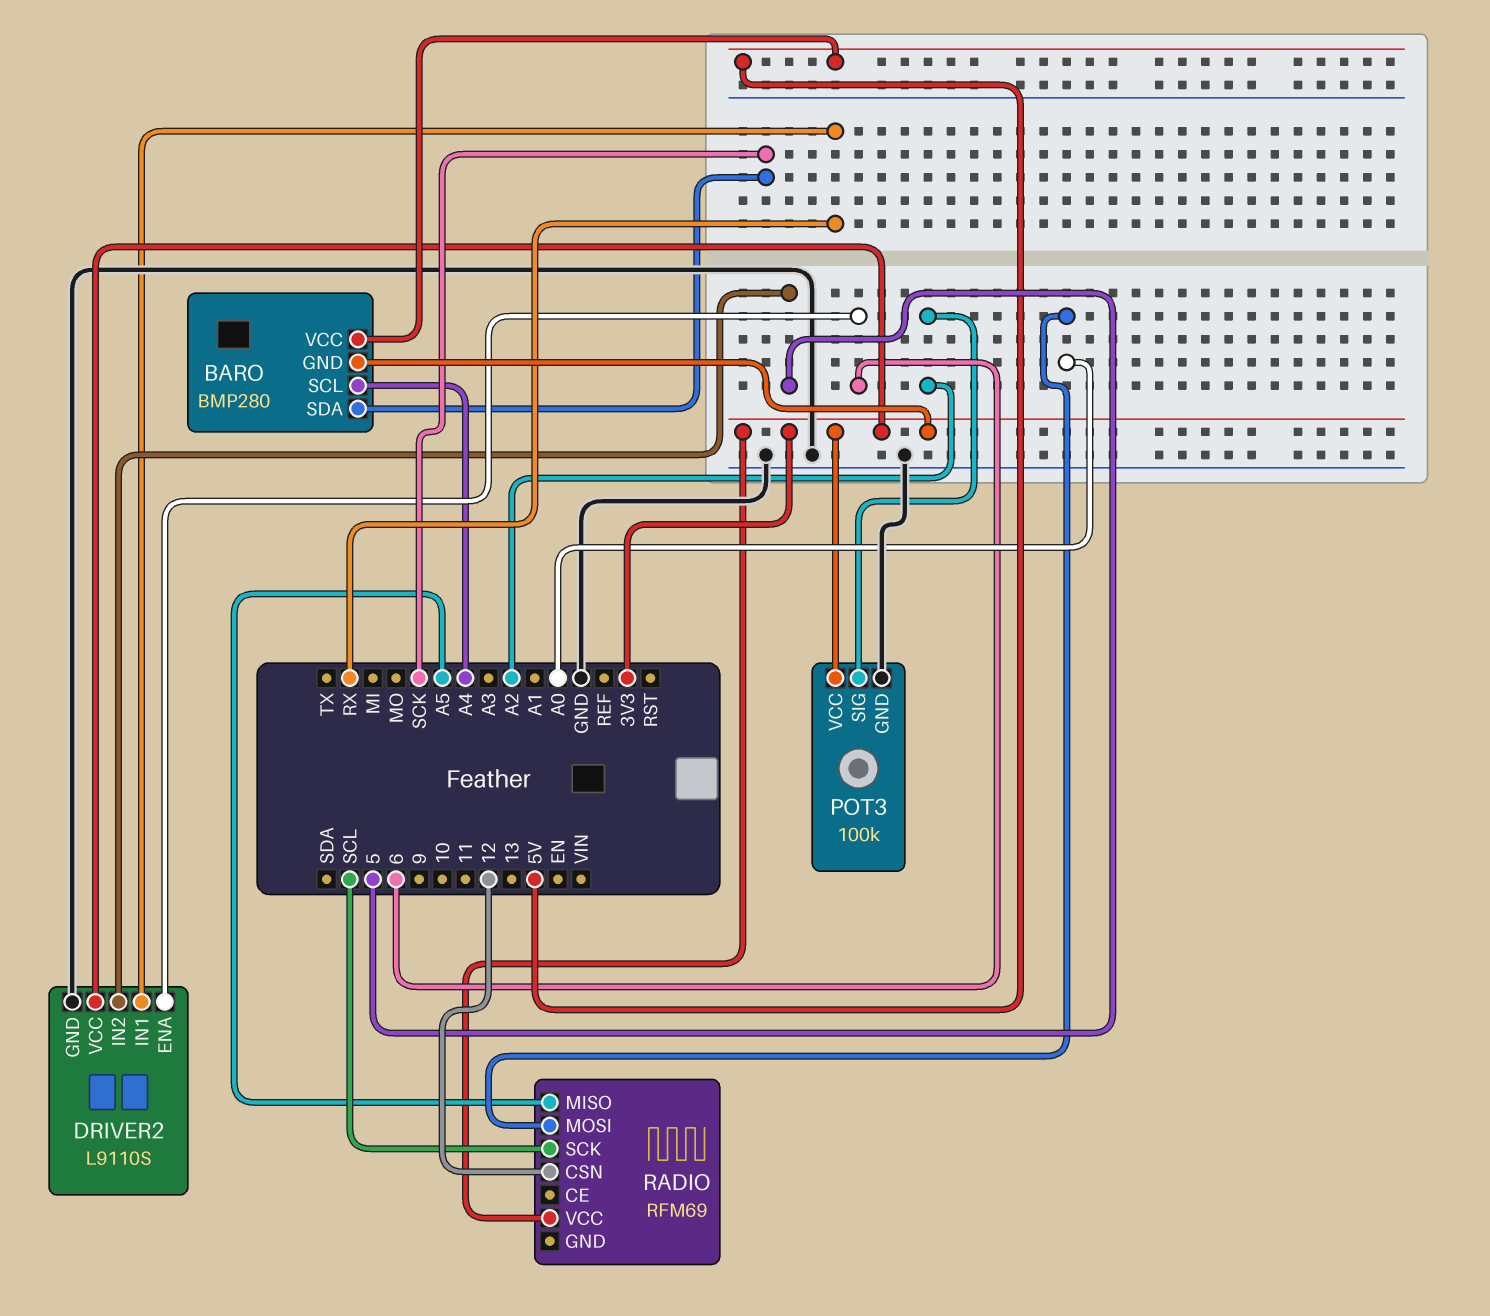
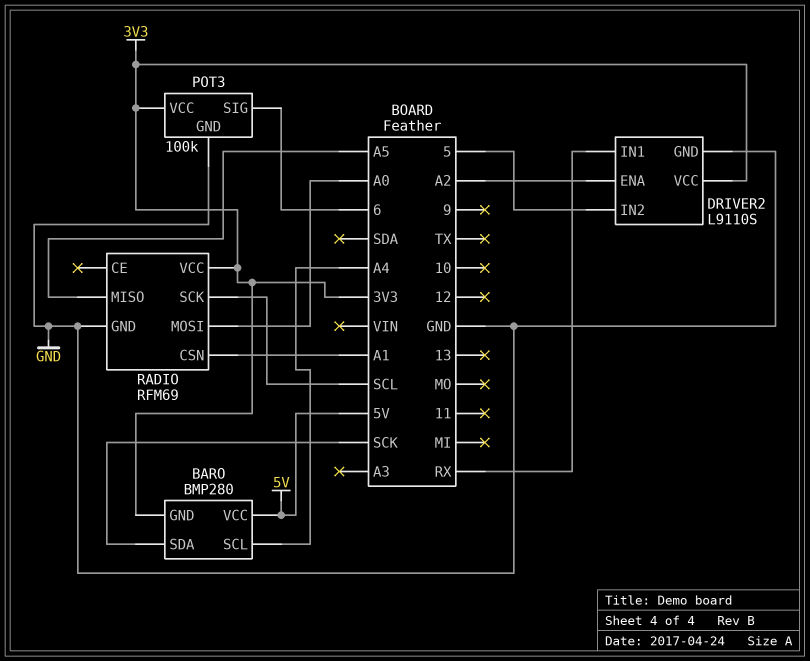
DRIVER2 pin ENA: 6 -> A2
POT3 pin SIG: A2 -> 6
RADIO pin CSN: 12 -> A1
RADIO pin GND: none -> GND

